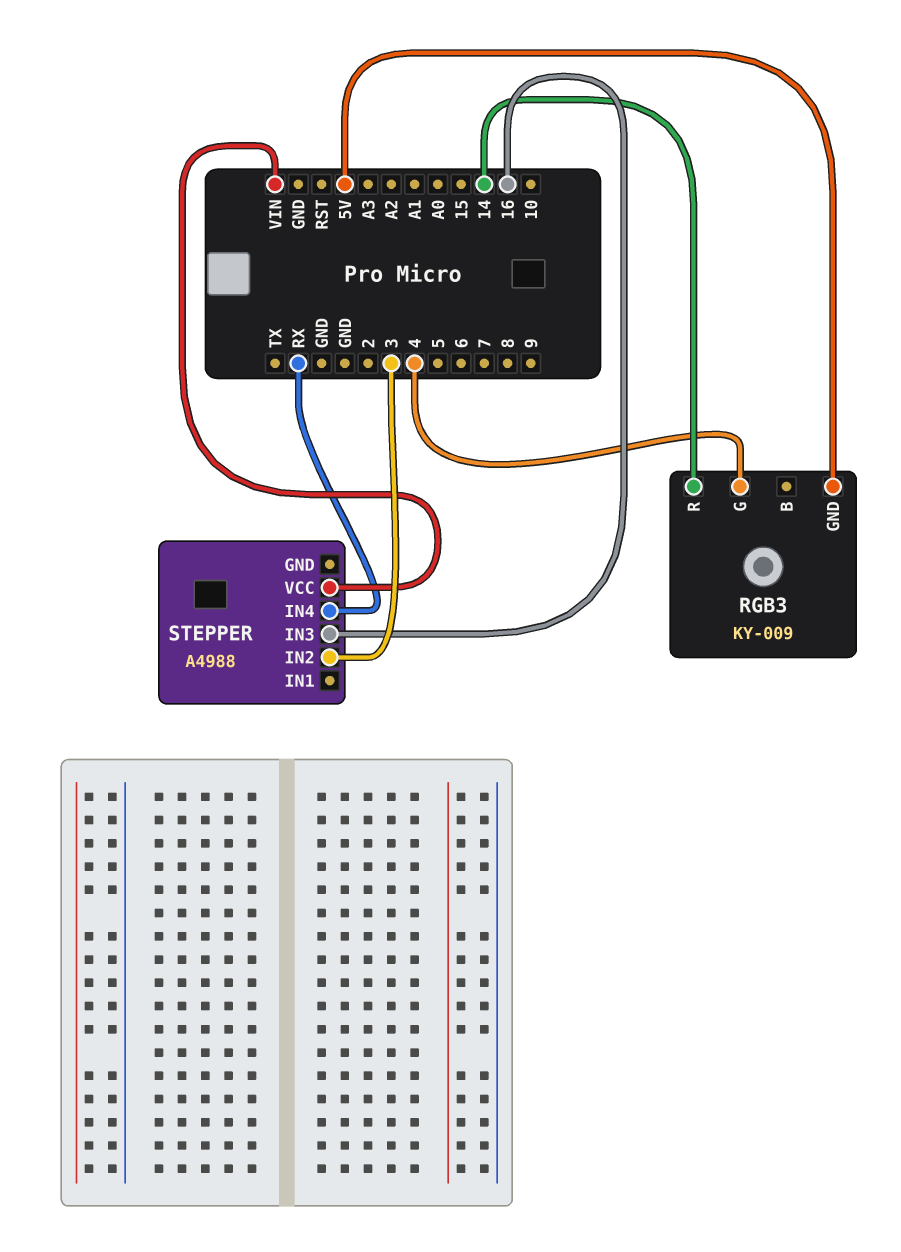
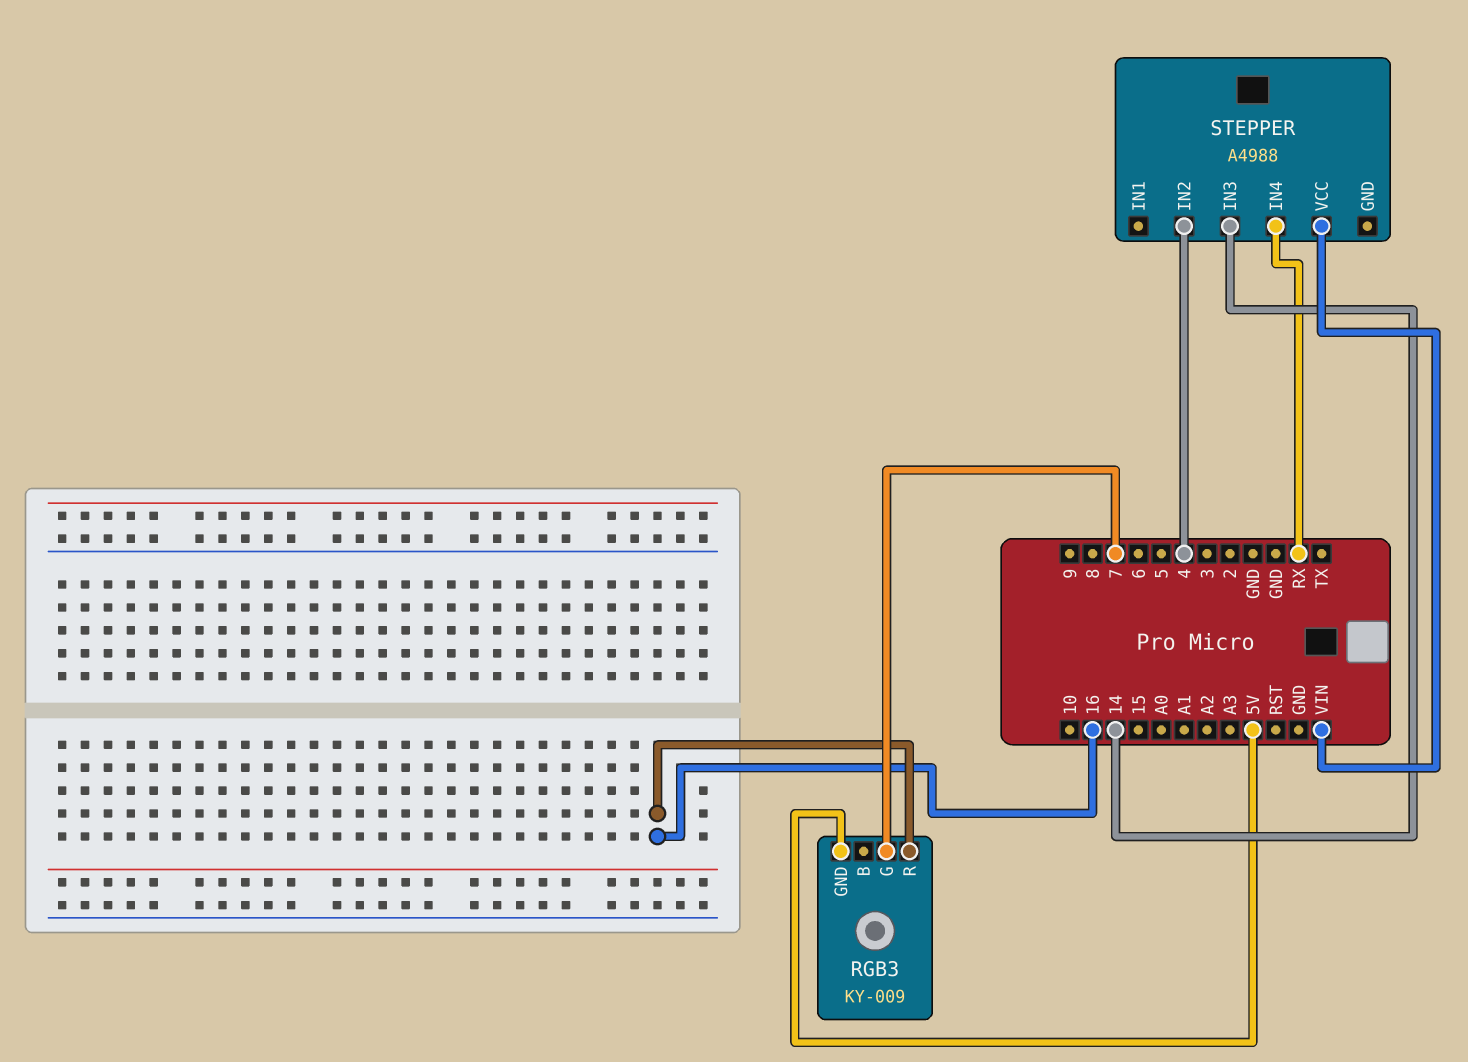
RGB3 pin G: 4 -> 7
RGB3 pin R: 14 -> 16
STEPPER pin IN2: 3 -> 4
STEPPER pin IN3: 16 -> 14

